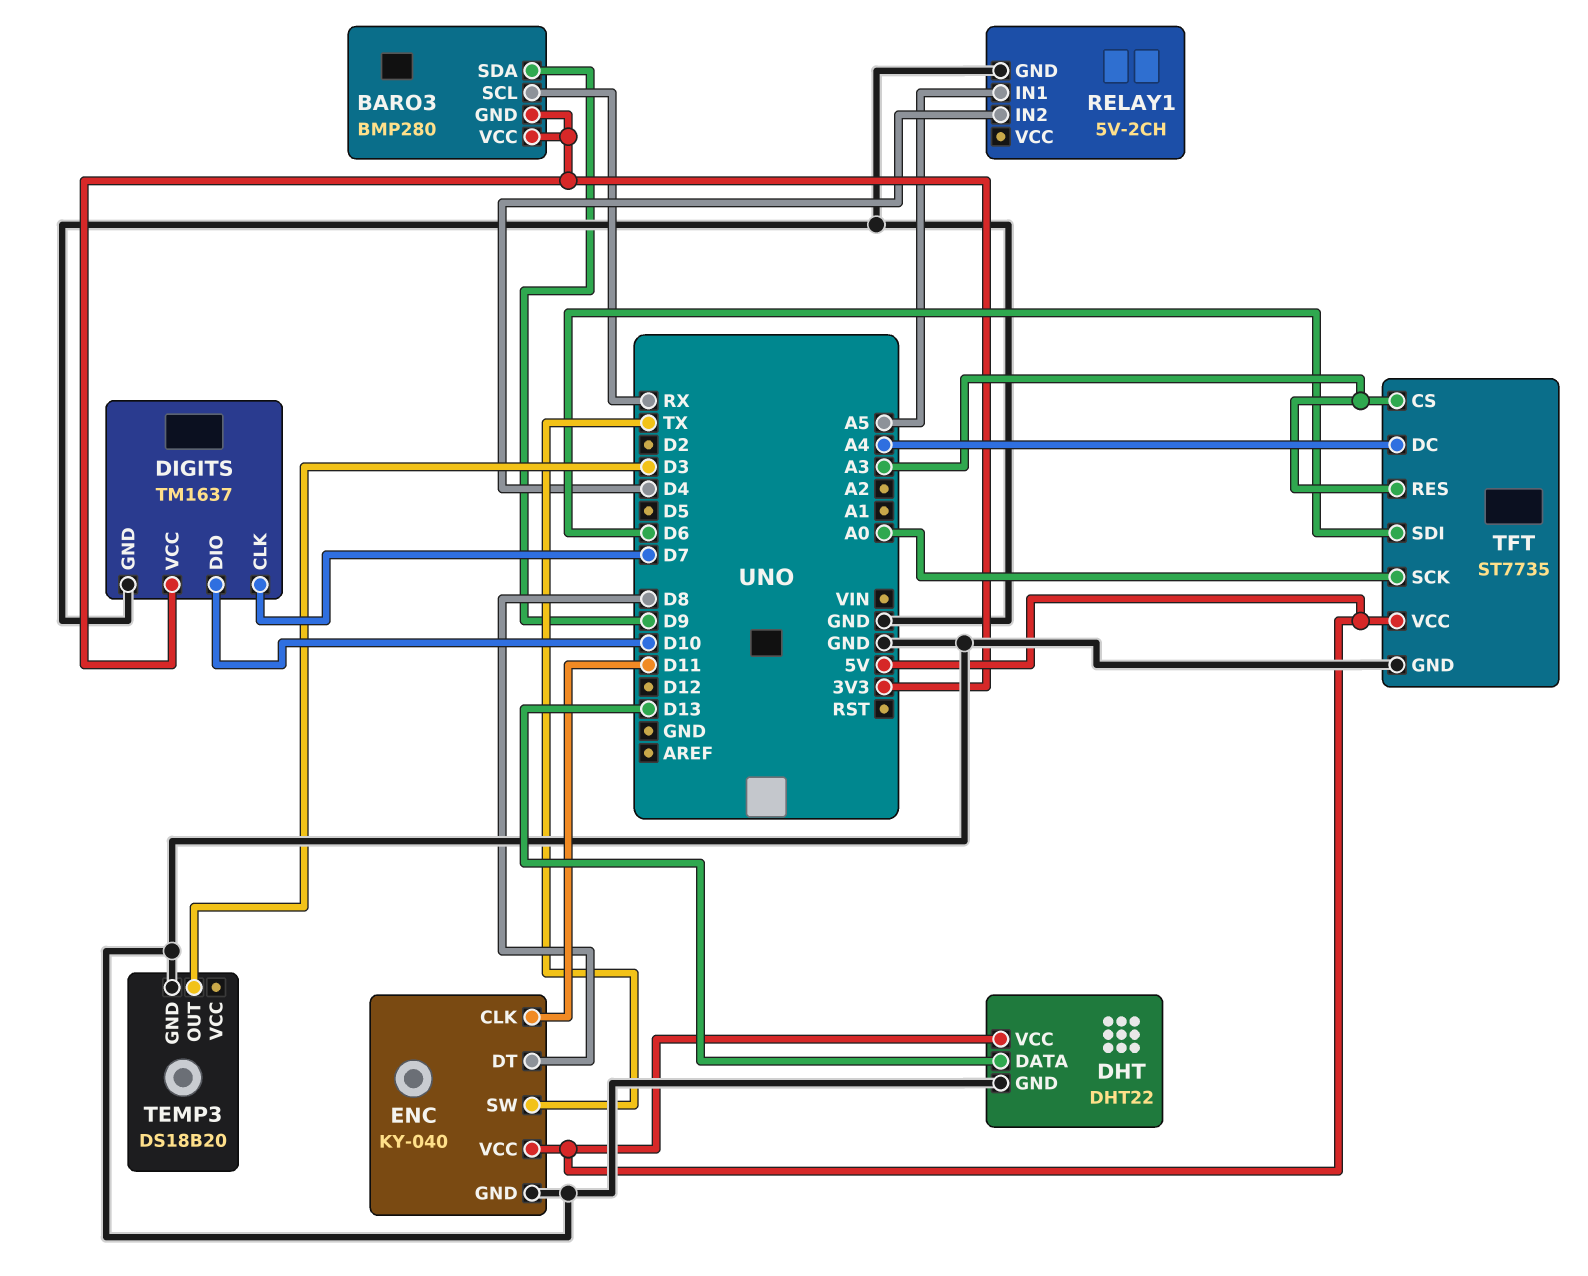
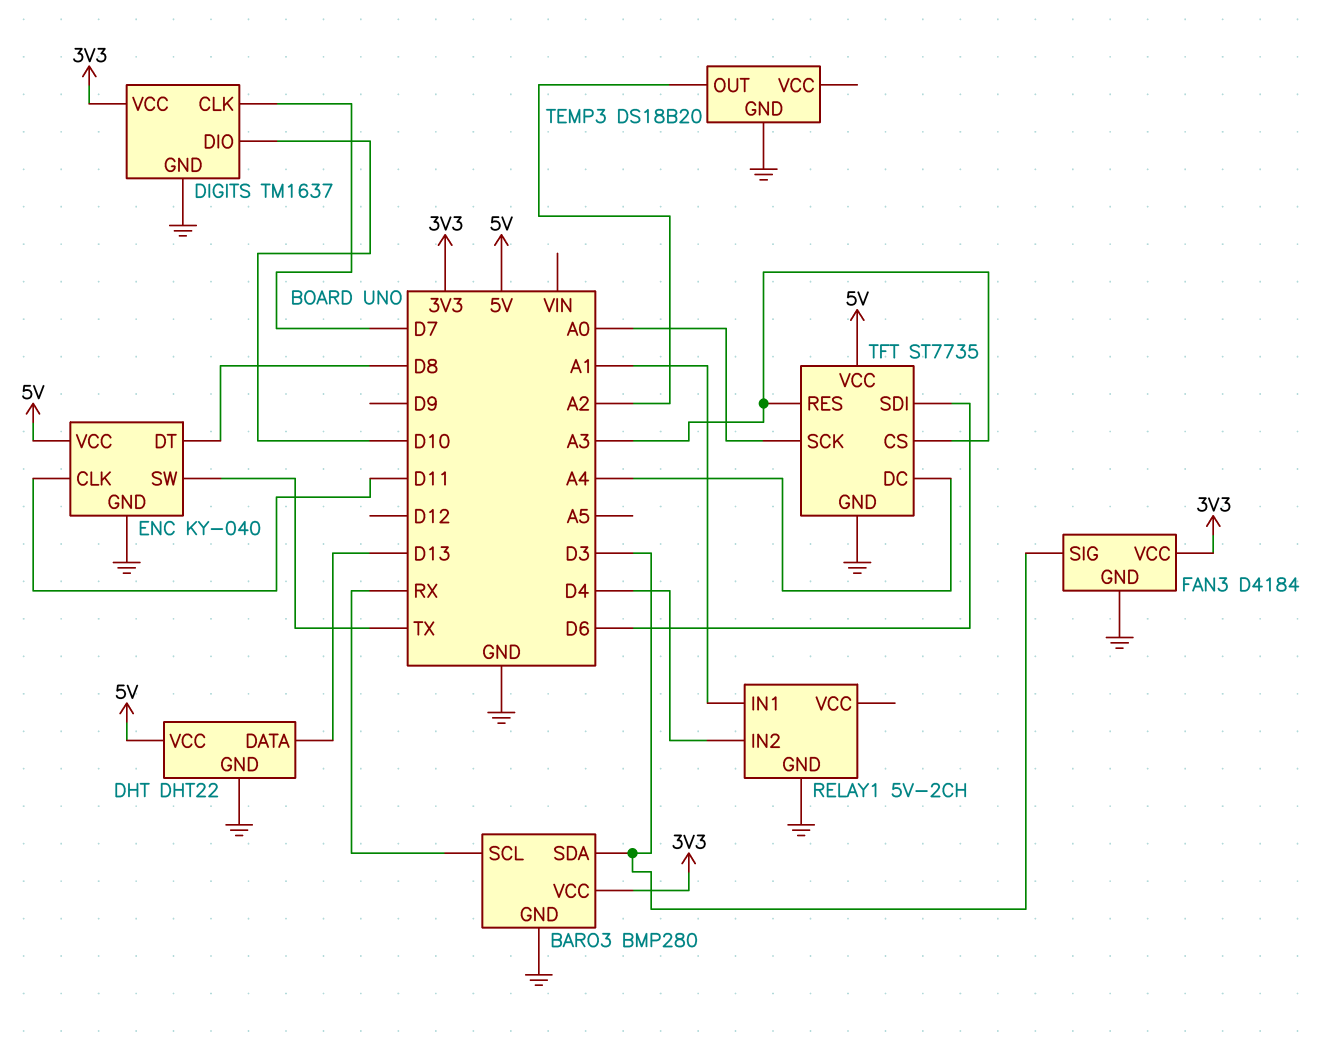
BARO3 pin GND: 3V3 -> GND
BARO3 pin SDA: D9 -> D3
FAN3: none -> D4184
FAN3 pin GND: none -> GND
FAN3 pin SIG: none -> D3
FAN3 pin VCC: none -> 3V3
RELAY1 pin IN1: A5 -> A1
TEMP3 pin OUT: D3 -> A2

